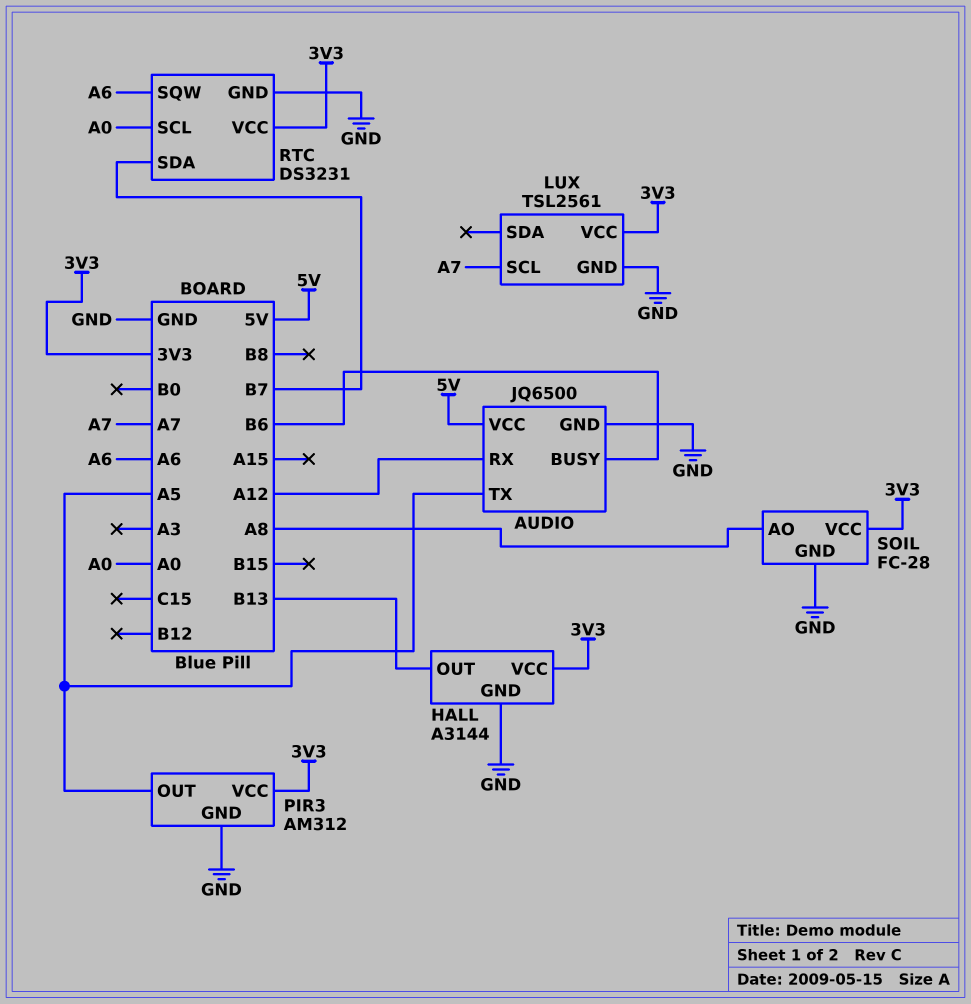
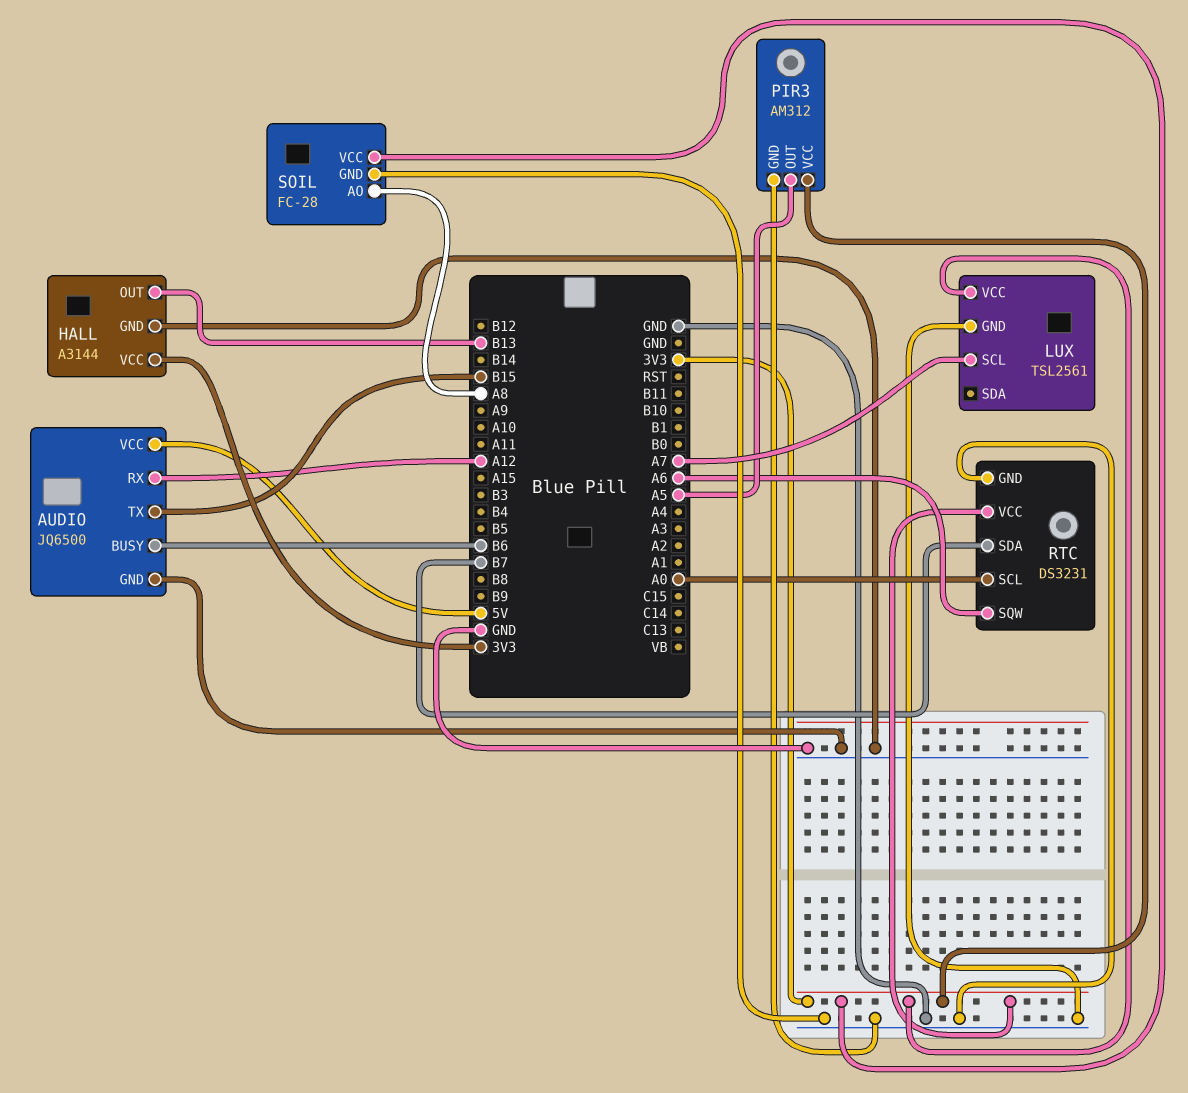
AUDIO pin TX: A5 -> B15

